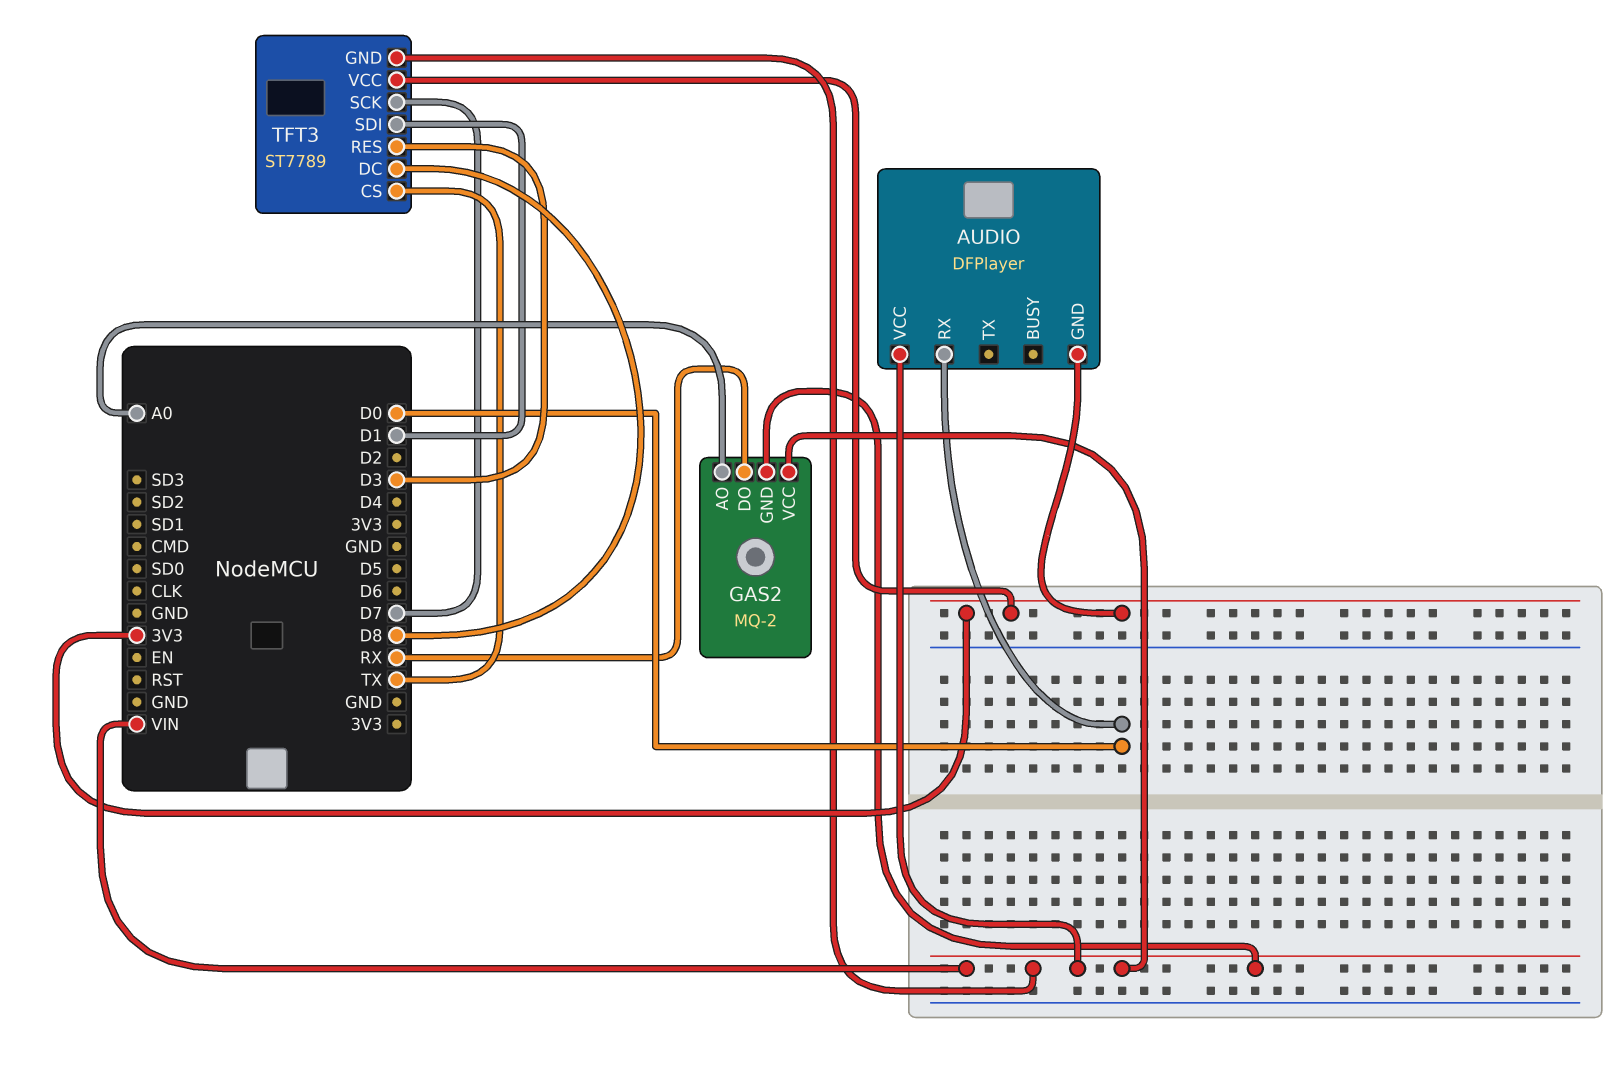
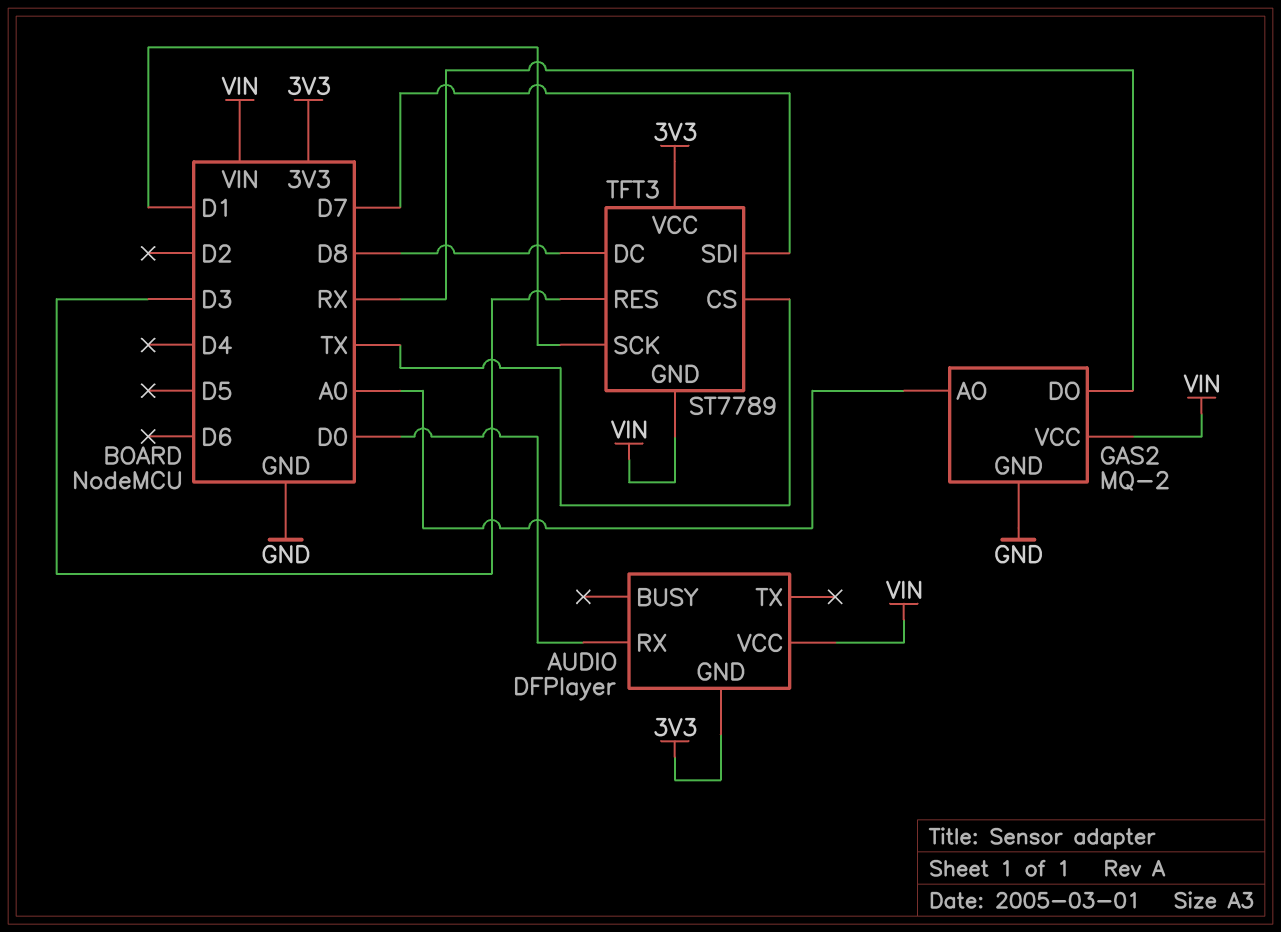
GAS2 pin GND: VIN -> GND
TFT3 pin SCK: D7 -> D1
TFT3 pin SDI: D1 -> D7

